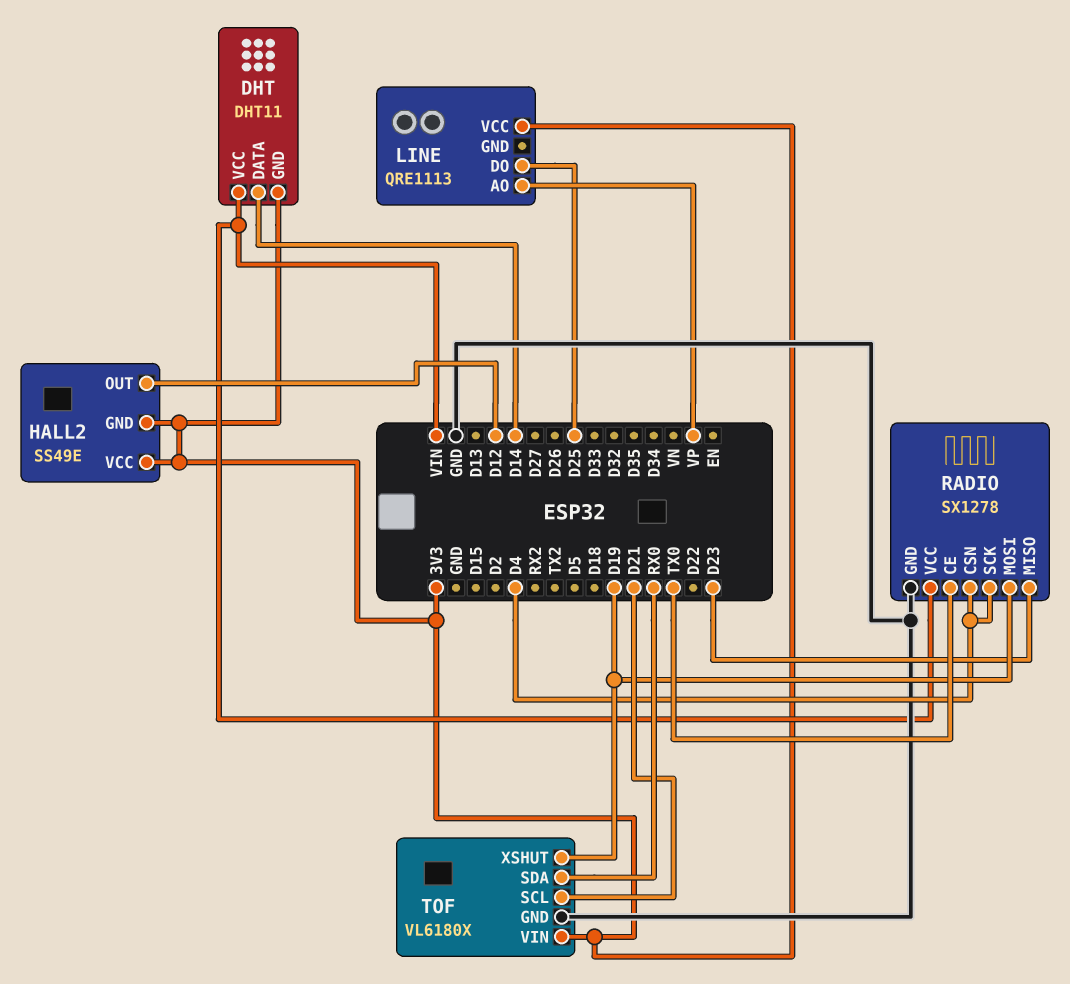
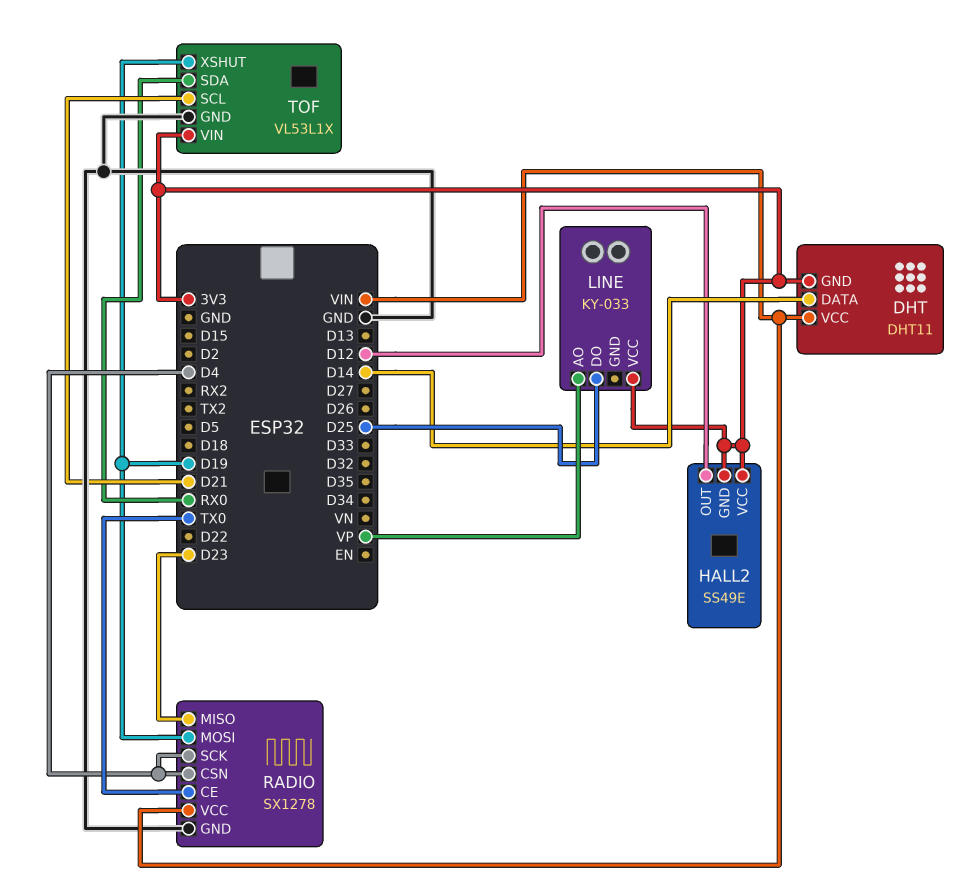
LINE: QRE1113 -> KY-033
TOF: VL6180X -> VL53L1X

